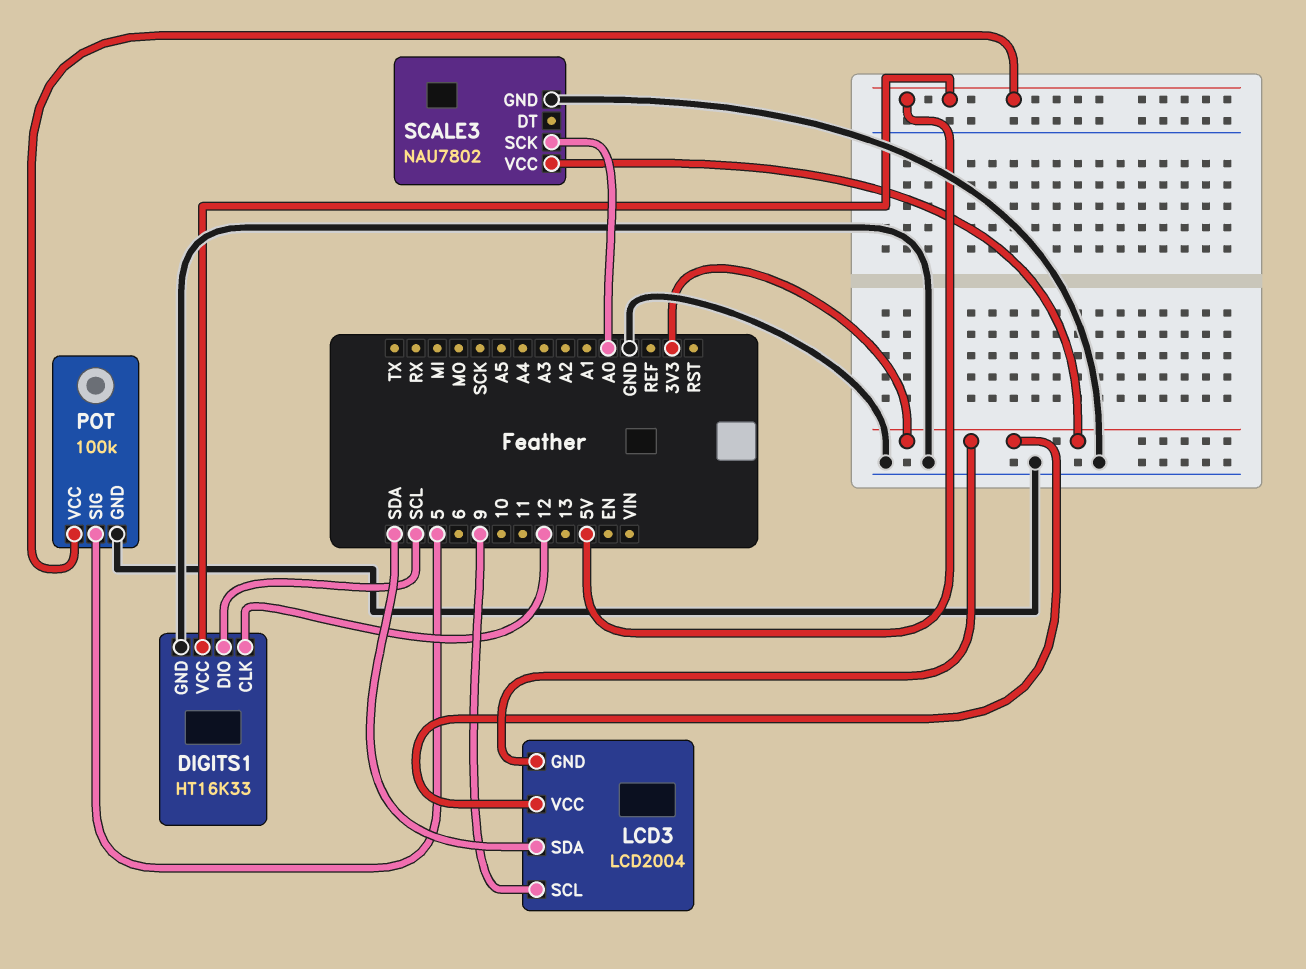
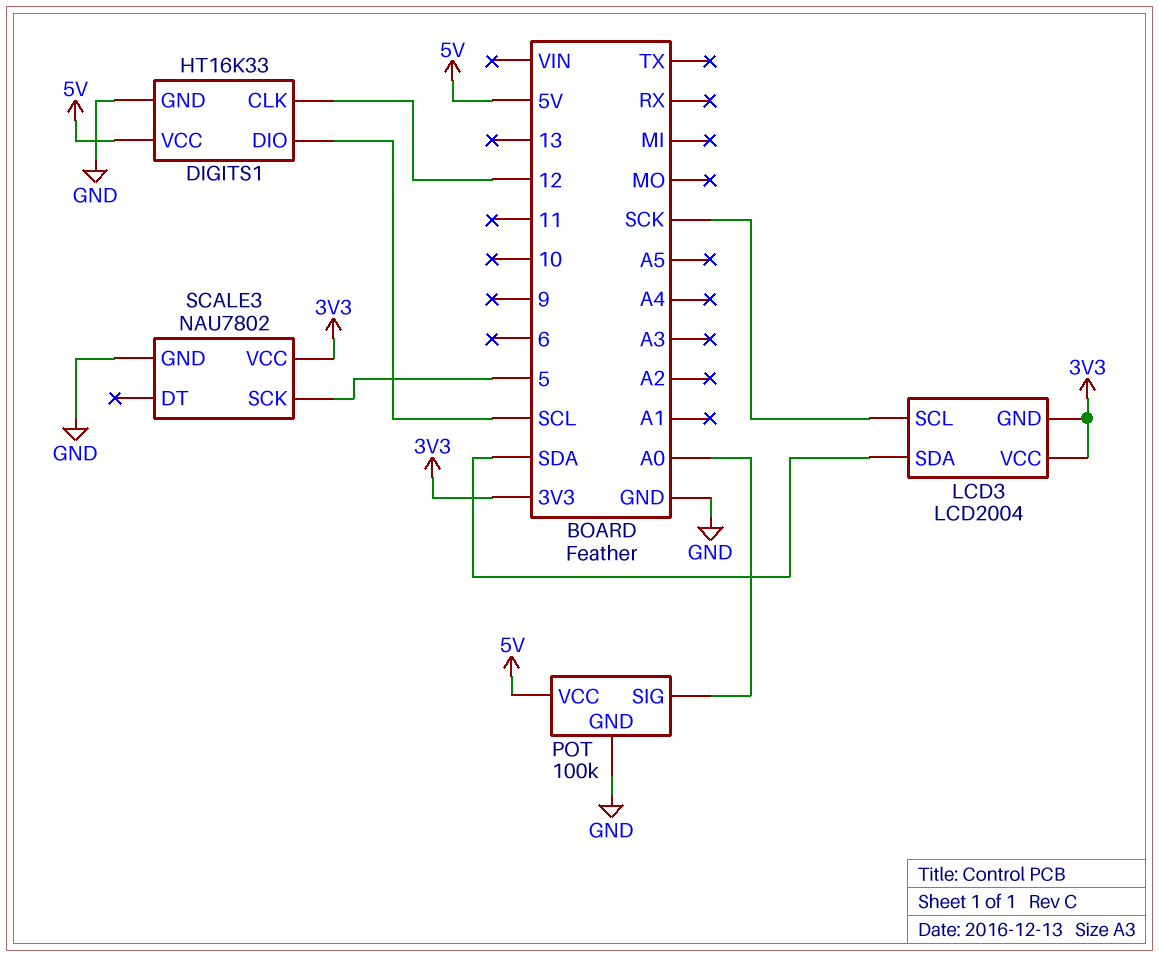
LCD3 pin SCL: 9 -> SCK
POT pin SIG: 5 -> A0
SCALE3 pin SCK: A0 -> 5

